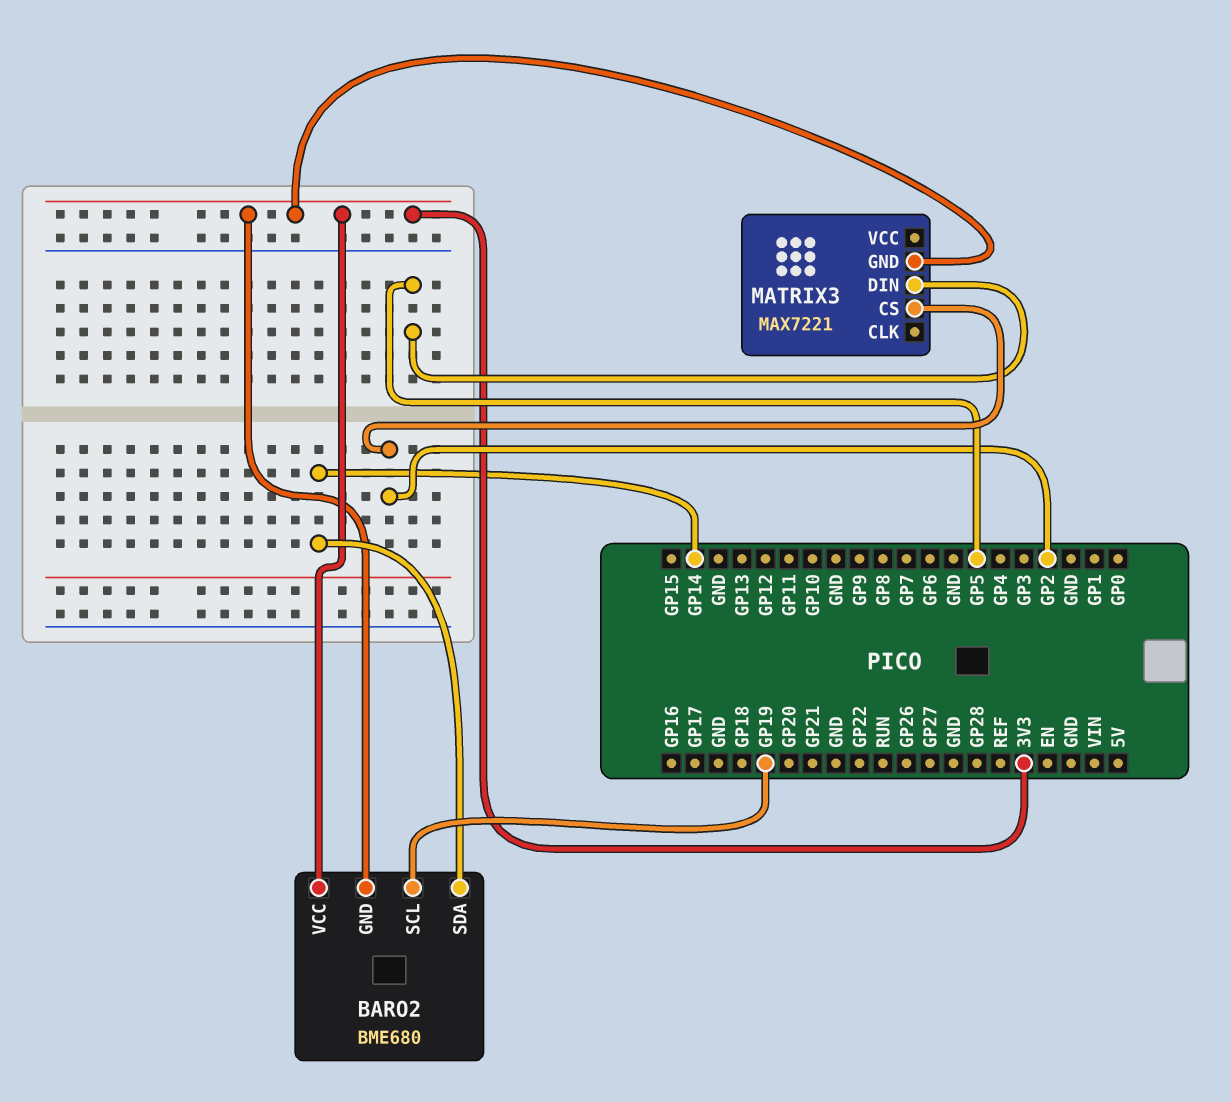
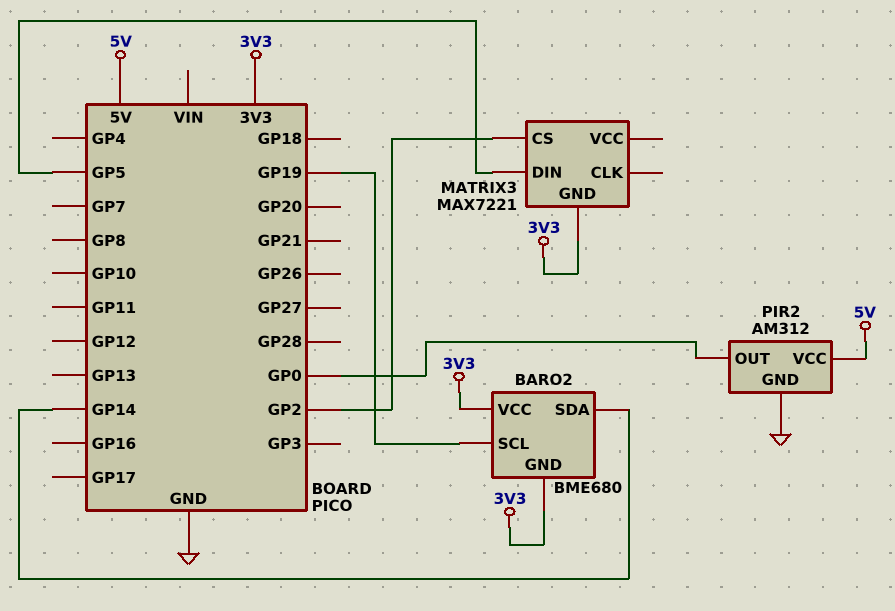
PIR2: none -> AM312
PIR2 pin GND: none -> GND
PIR2 pin OUT: none -> GP0
PIR2 pin VCC: none -> 5V

